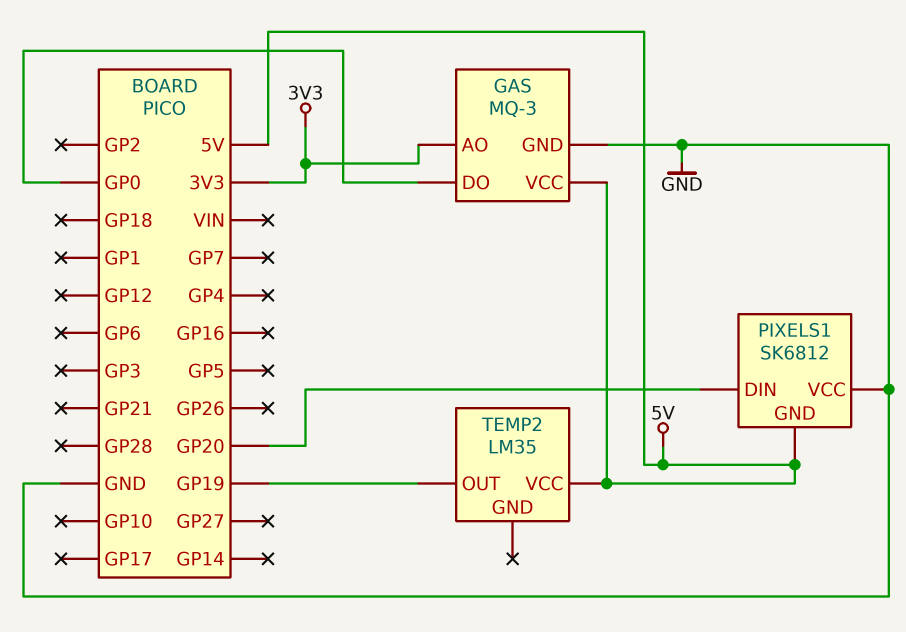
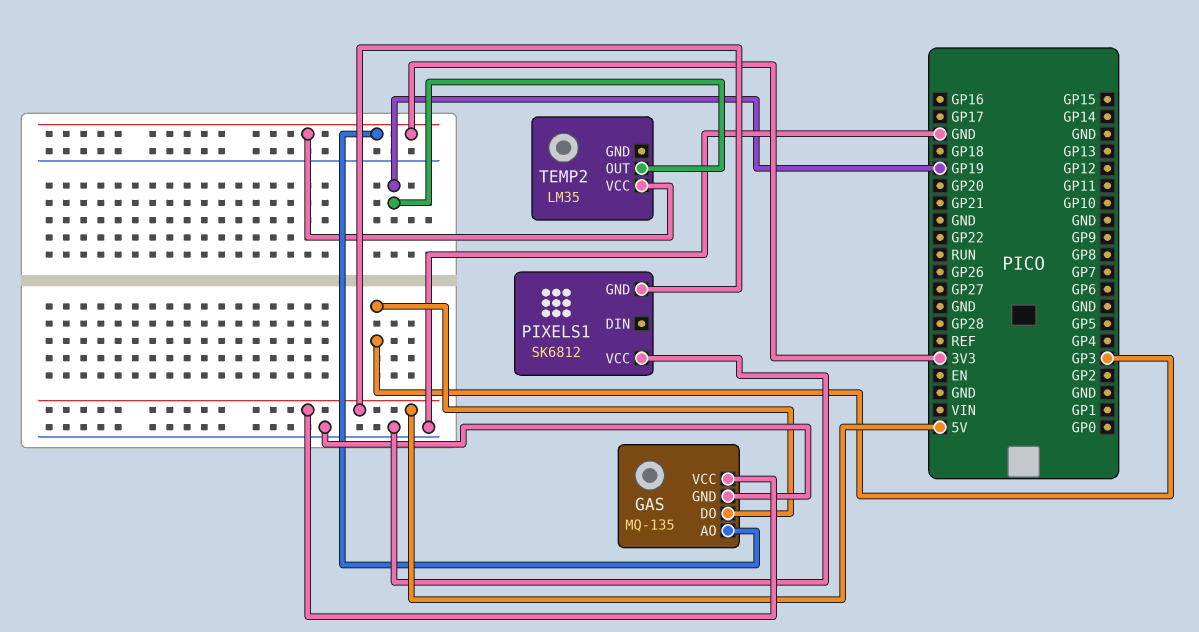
GAS: MQ-3 -> MQ-135
GAS pin DO: GP0 -> GP3
PIXELS1 pin DIN: GP20 -> none
TEMP2 pin VCC: 5V -> 3V3

